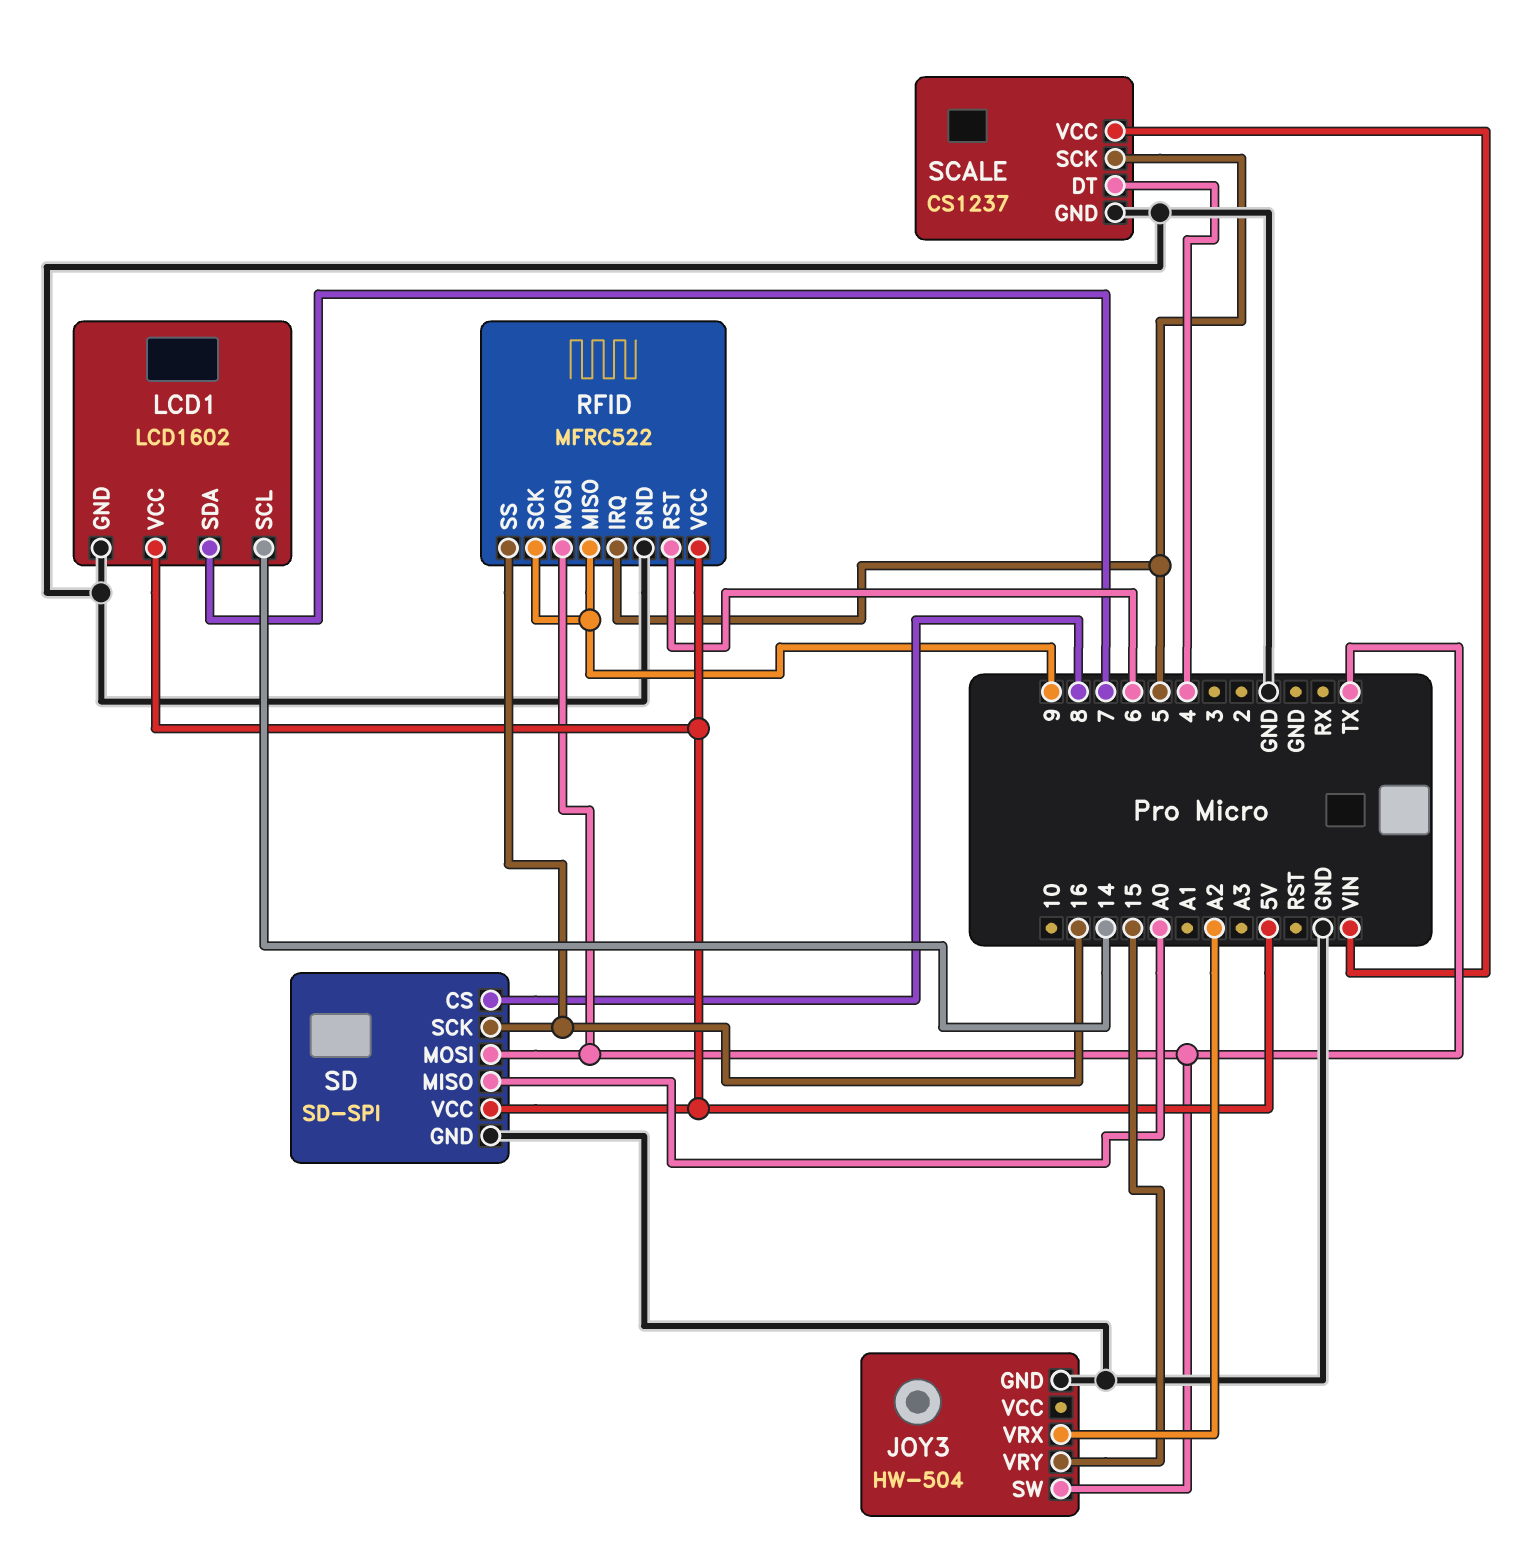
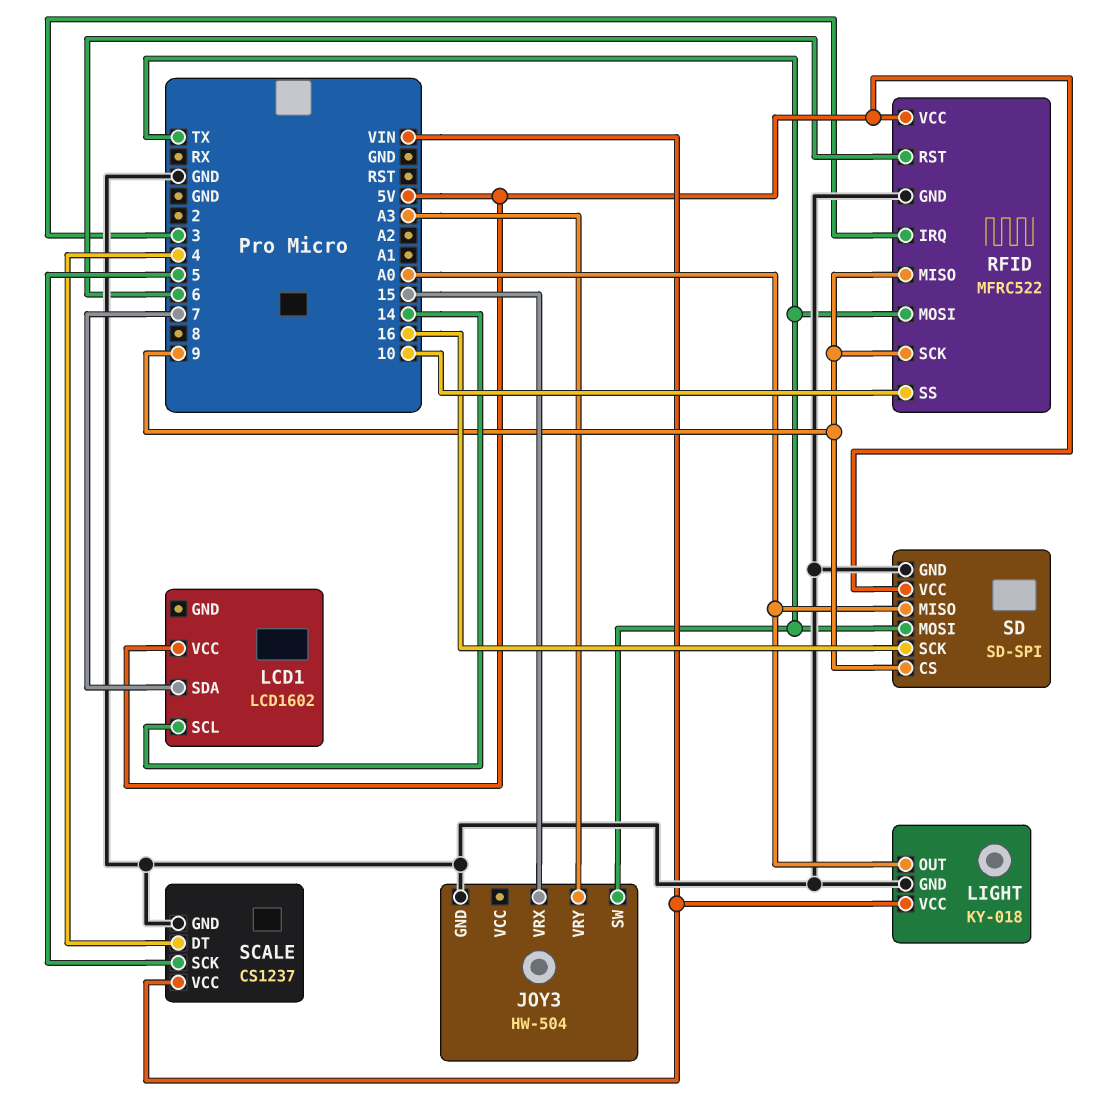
JOY3 pin VRX: A2 -> 15
JOY3 pin VRY: 15 -> A3
LCD1 pin GND: GND -> none
LIGHT: none -> KY-018
LIGHT pin GND: none -> GND
LIGHT pin OUT: none -> A0
LIGHT pin VCC: none -> VIN
RFID pin IRQ: 5 -> 3
RFID pin SS: 16 -> 10
SD pin CS: 8 -> 9

